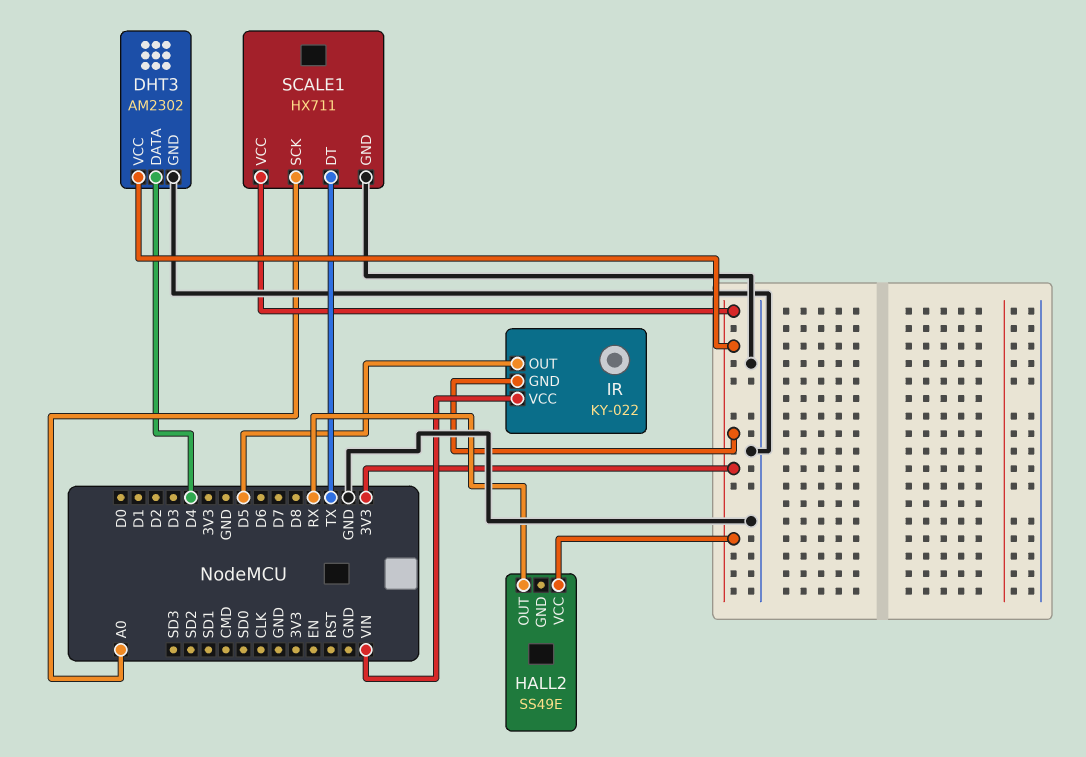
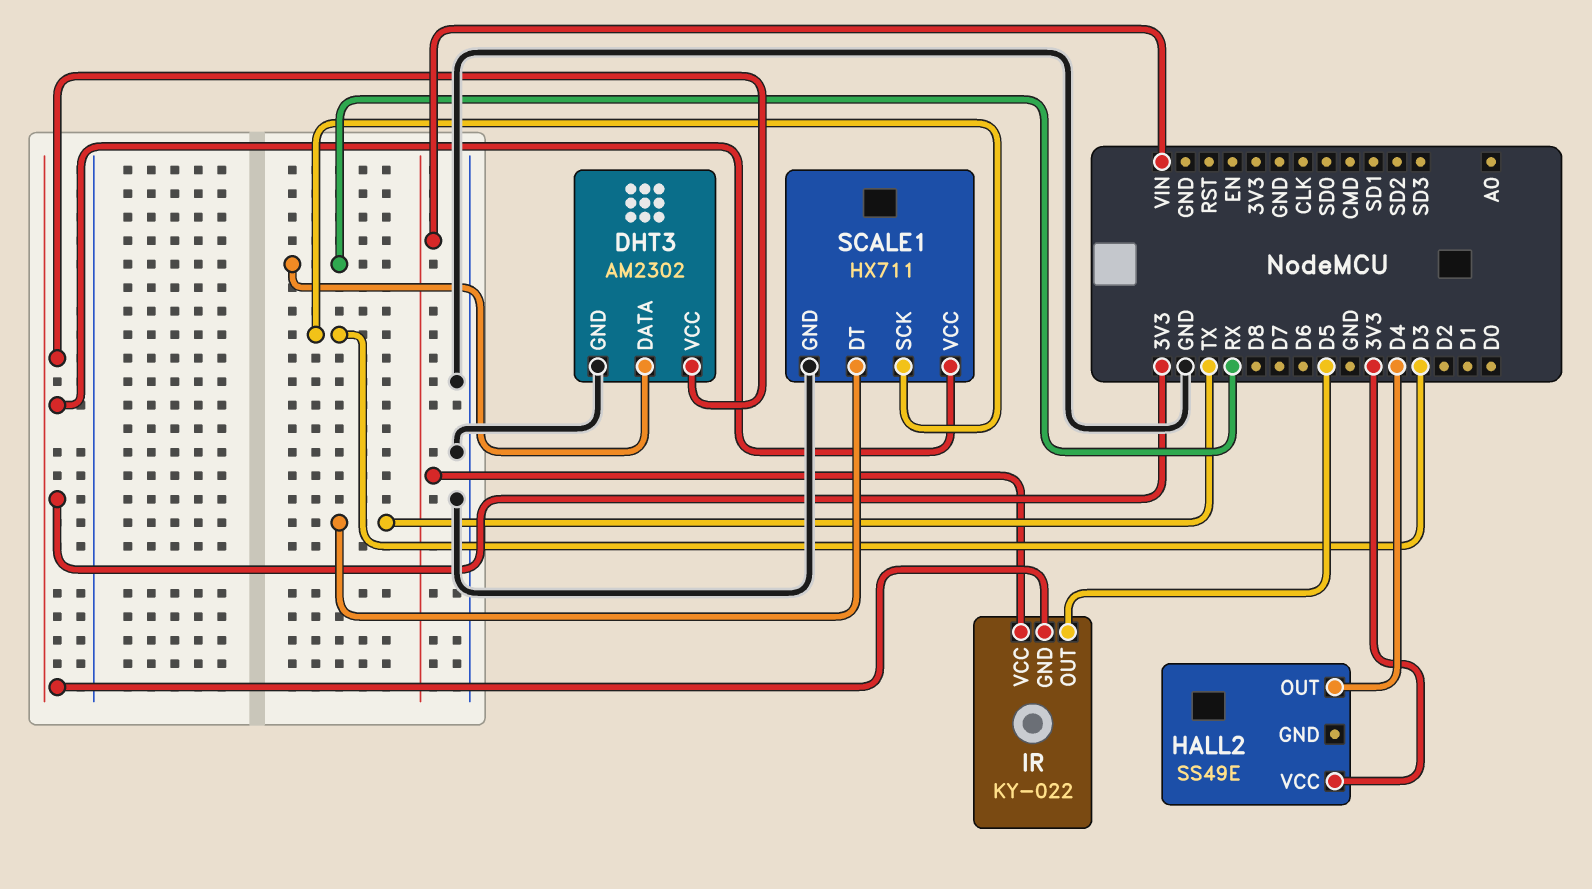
DHT3 pin DATA: D4 -> RX
HALL2 pin OUT: RX -> D4
SCALE1 pin SCK: A0 -> D3

